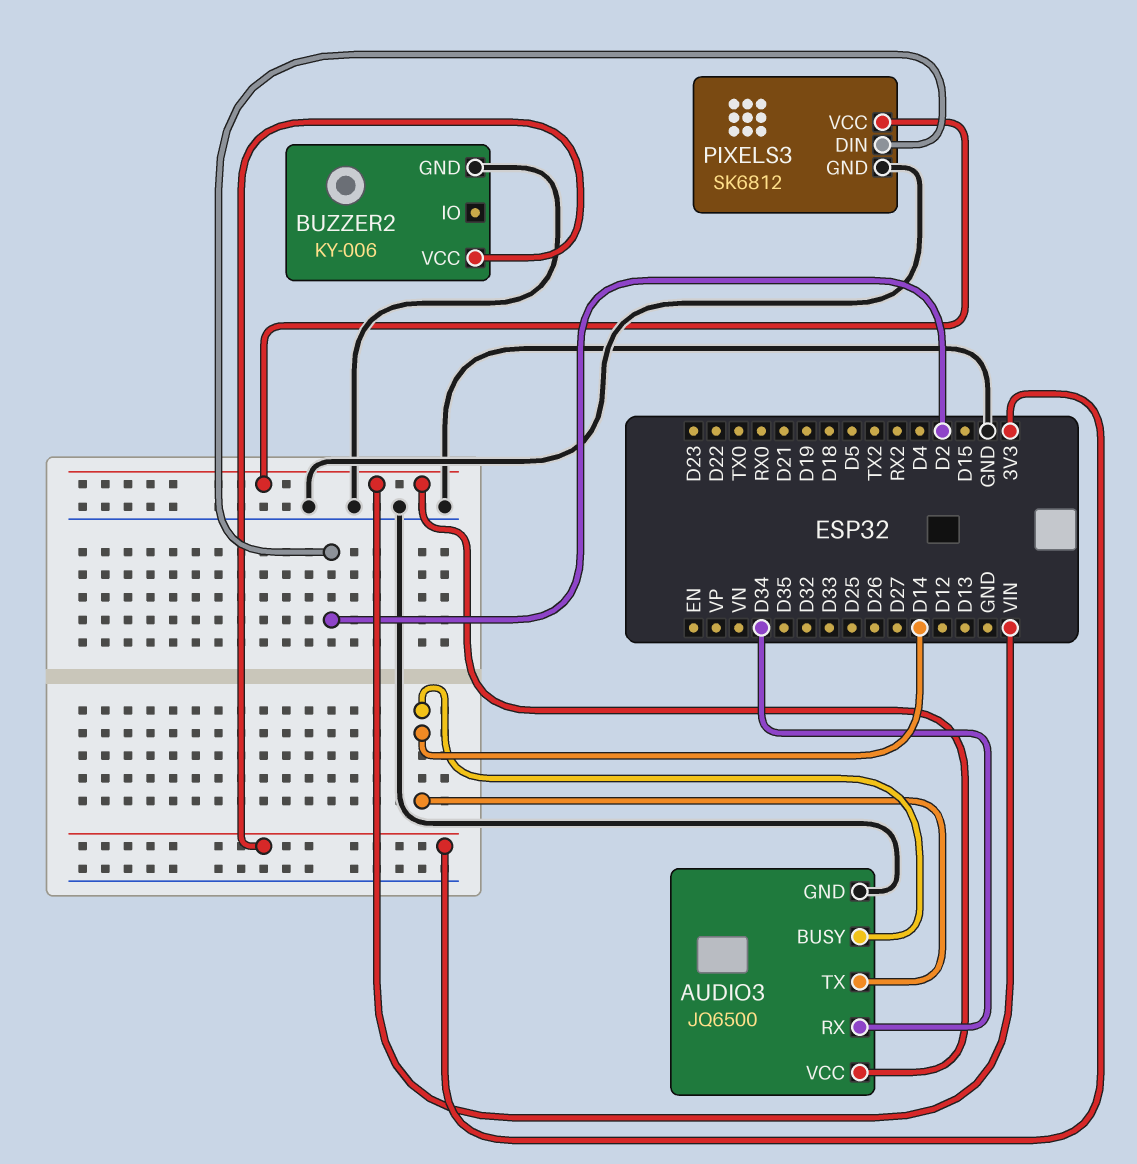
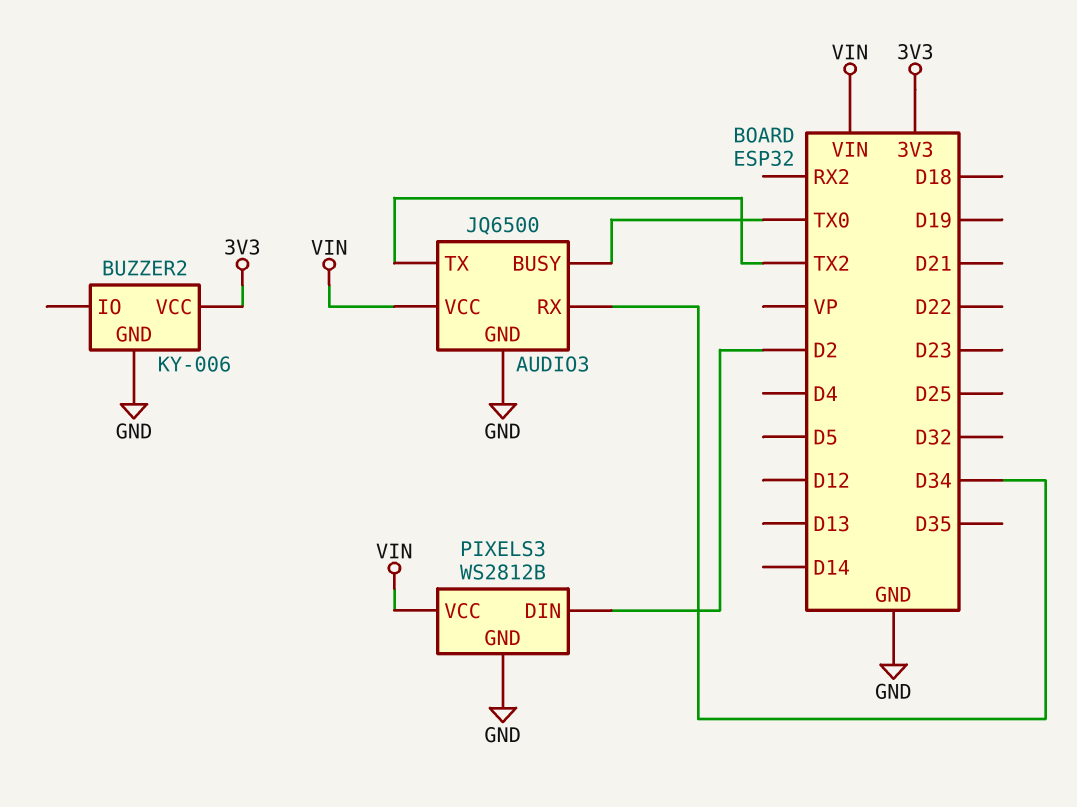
AUDIO3 pin BUSY: D14 -> TX0
AUDIO3 pin TX: D14 -> TX2
PIXELS3: SK6812 -> WS2812B

